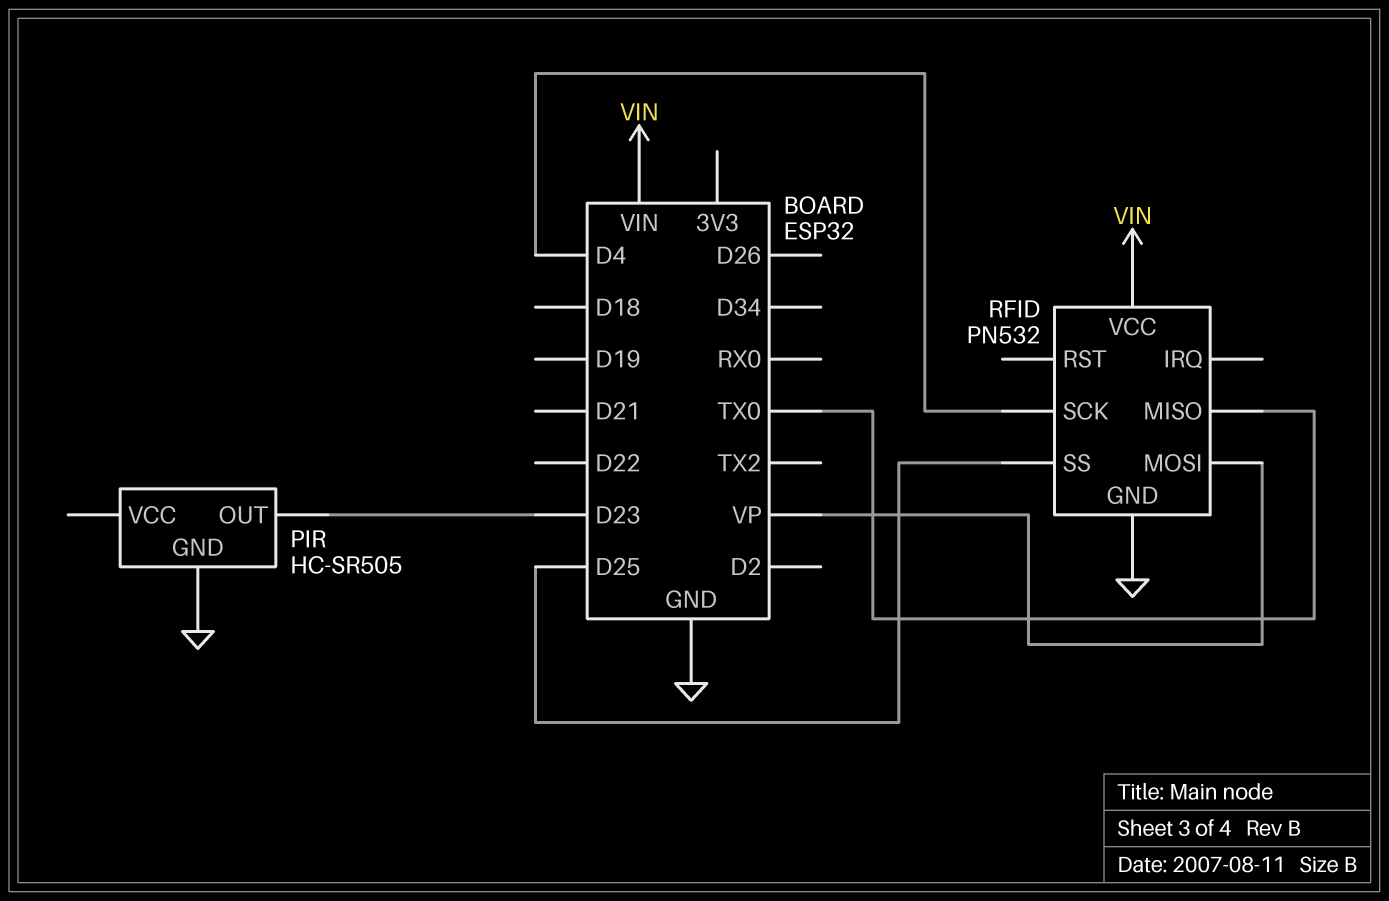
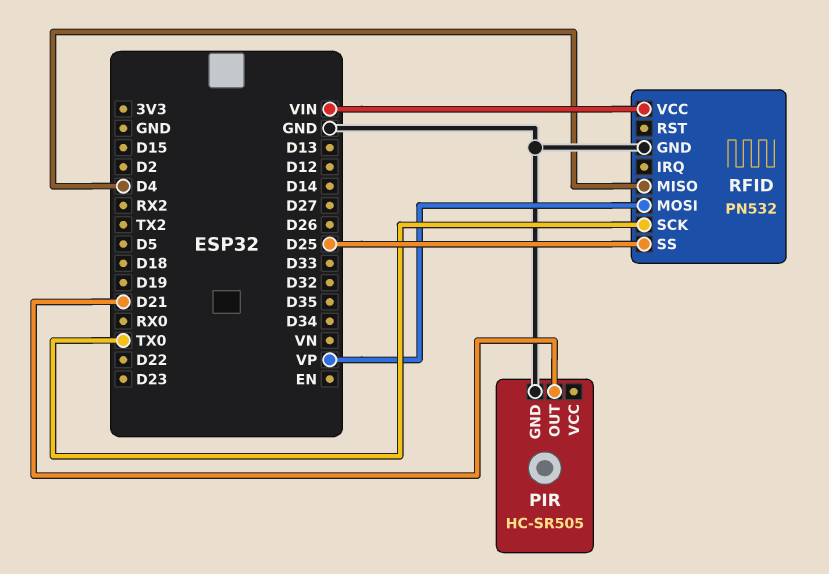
PIR pin OUT: D23 -> D21
RFID pin MISO: TX0 -> D4
RFID pin SCK: D4 -> TX0

